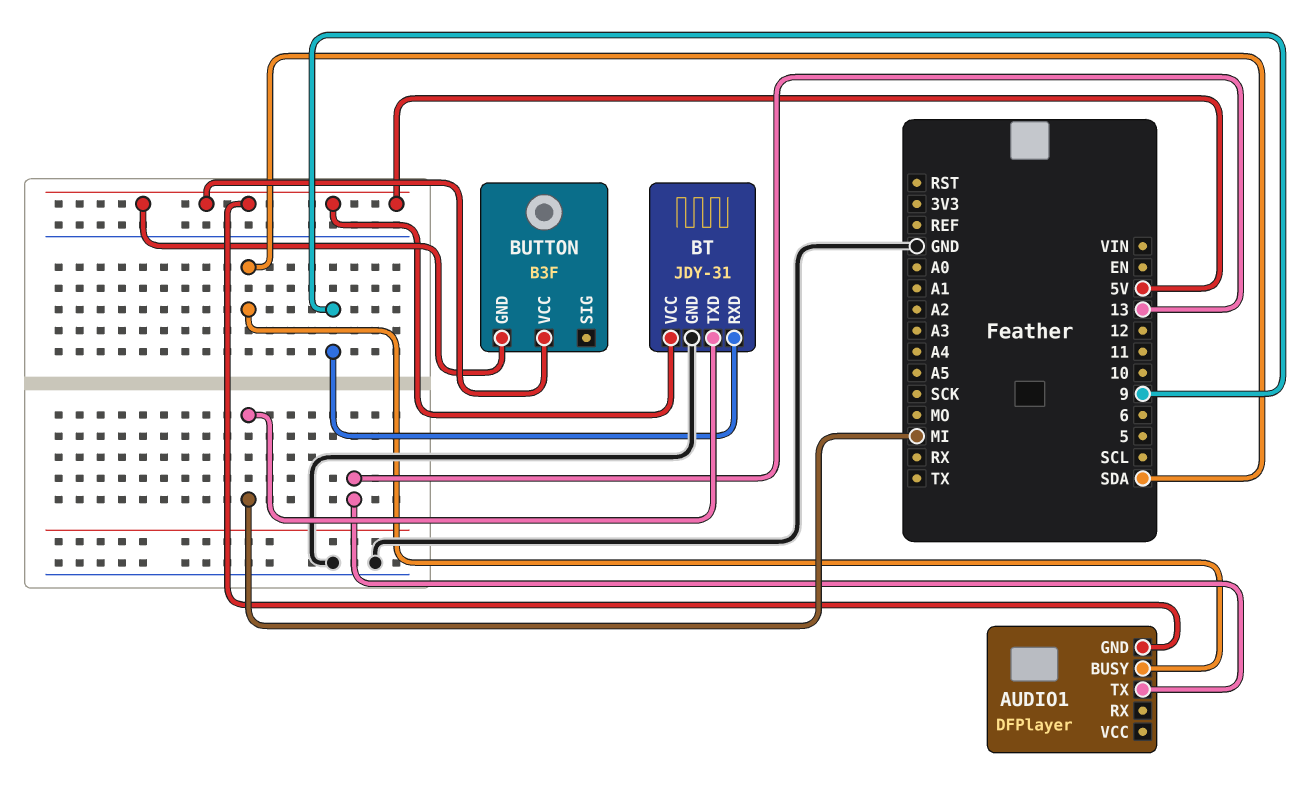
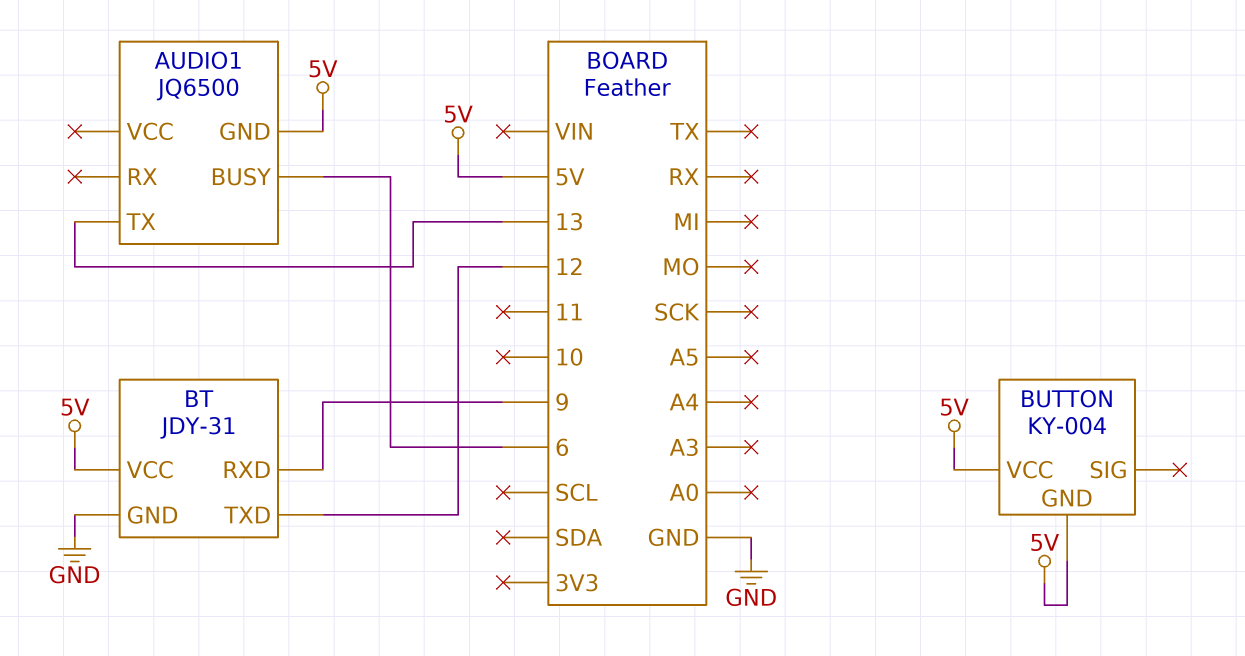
AUDIO1: DFPlayer -> JQ6500
AUDIO1 pin BUSY: SDA -> 6
BT pin TXD: MI -> 12
BUTTON: B3F -> KY-004

